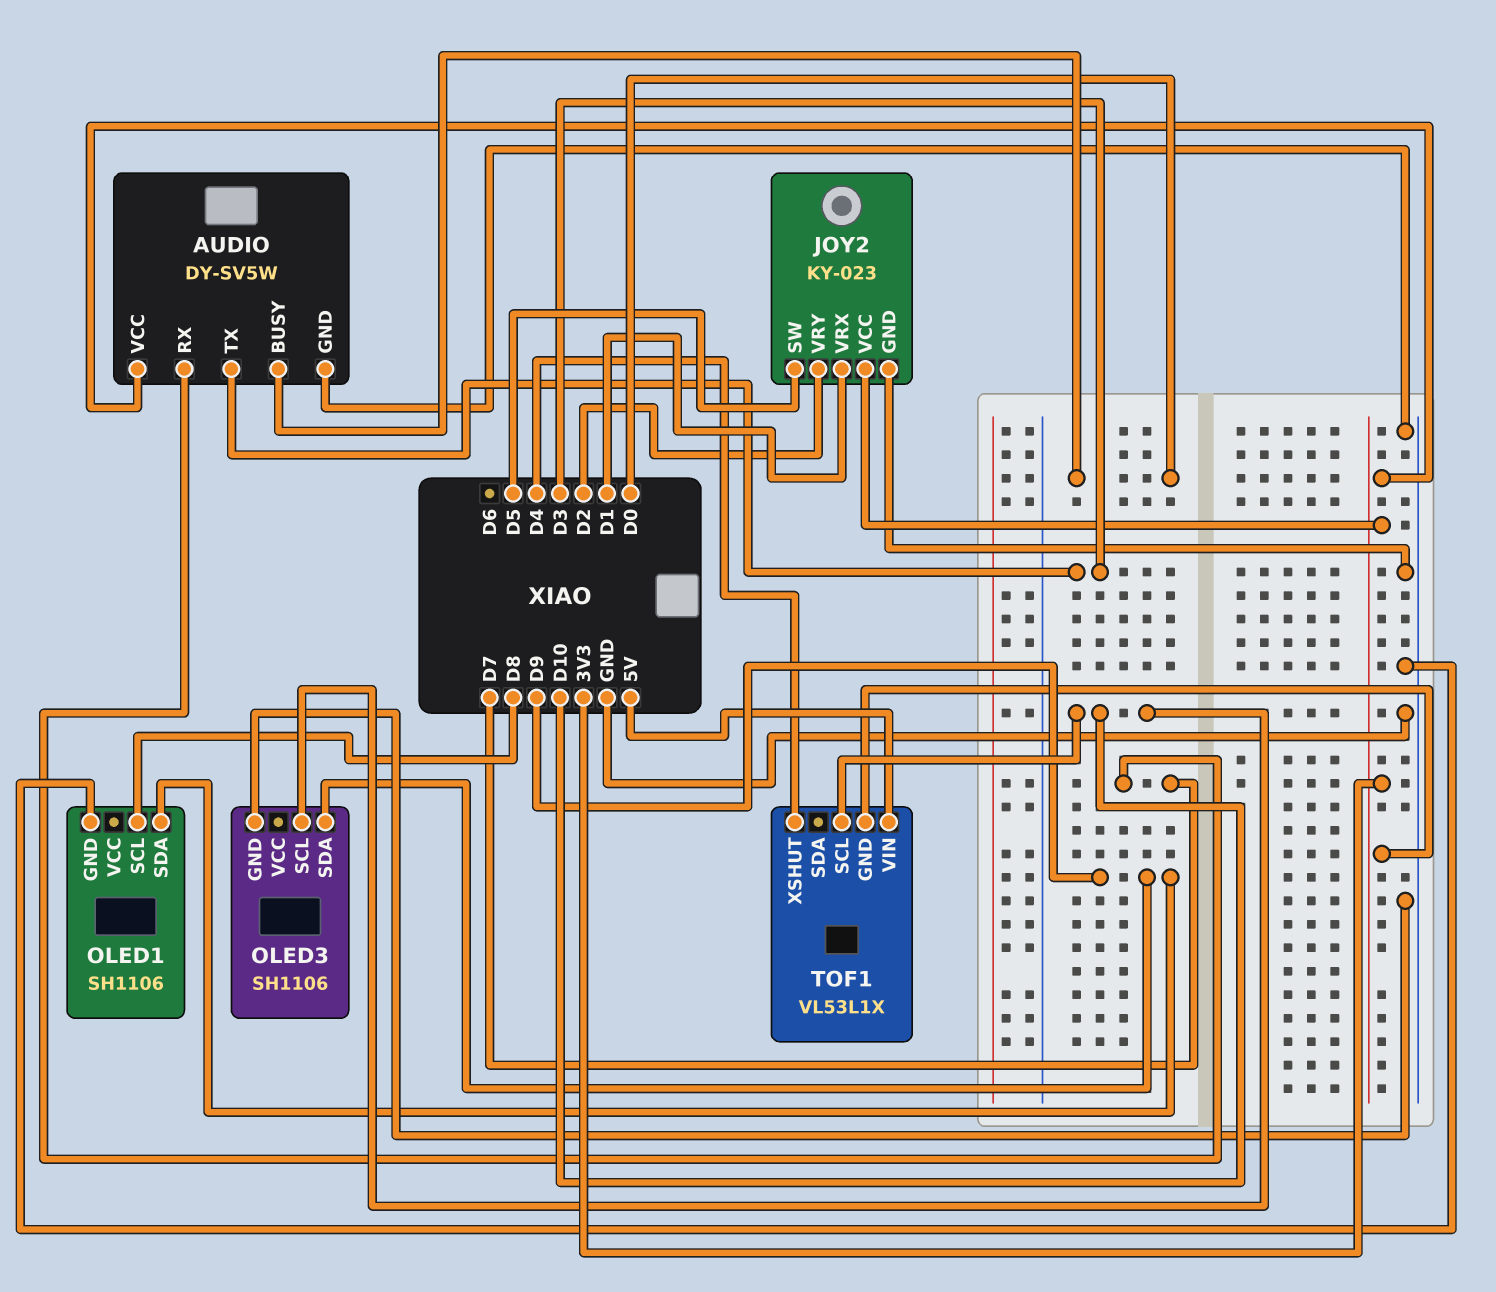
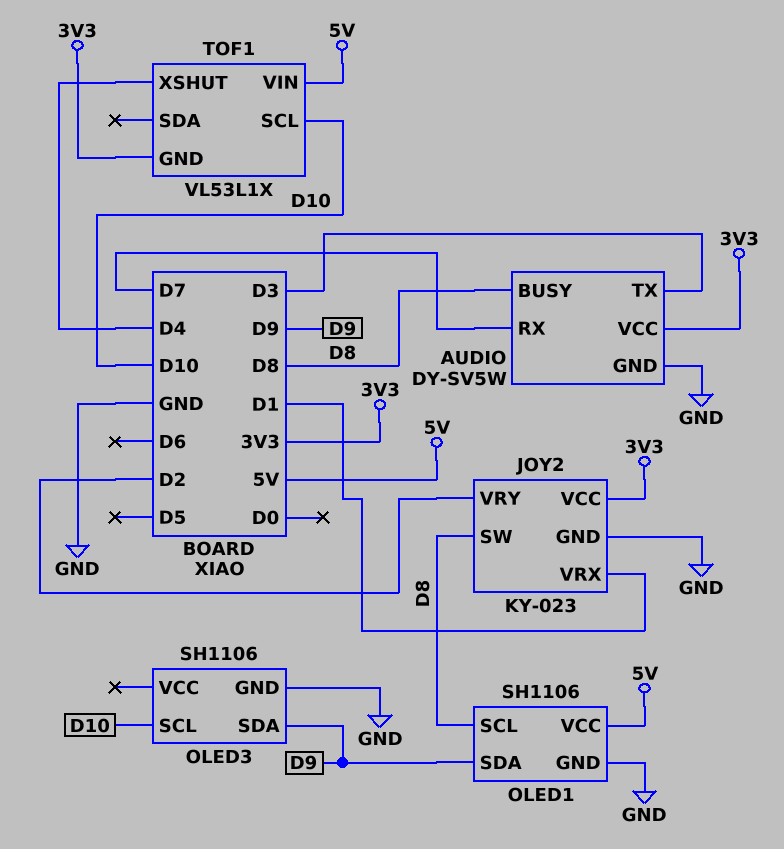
AUDIO pin BUSY: D0 -> D8
JOY2 pin SW: D5 -> D8
OLED1 pin VCC: none -> 5V

